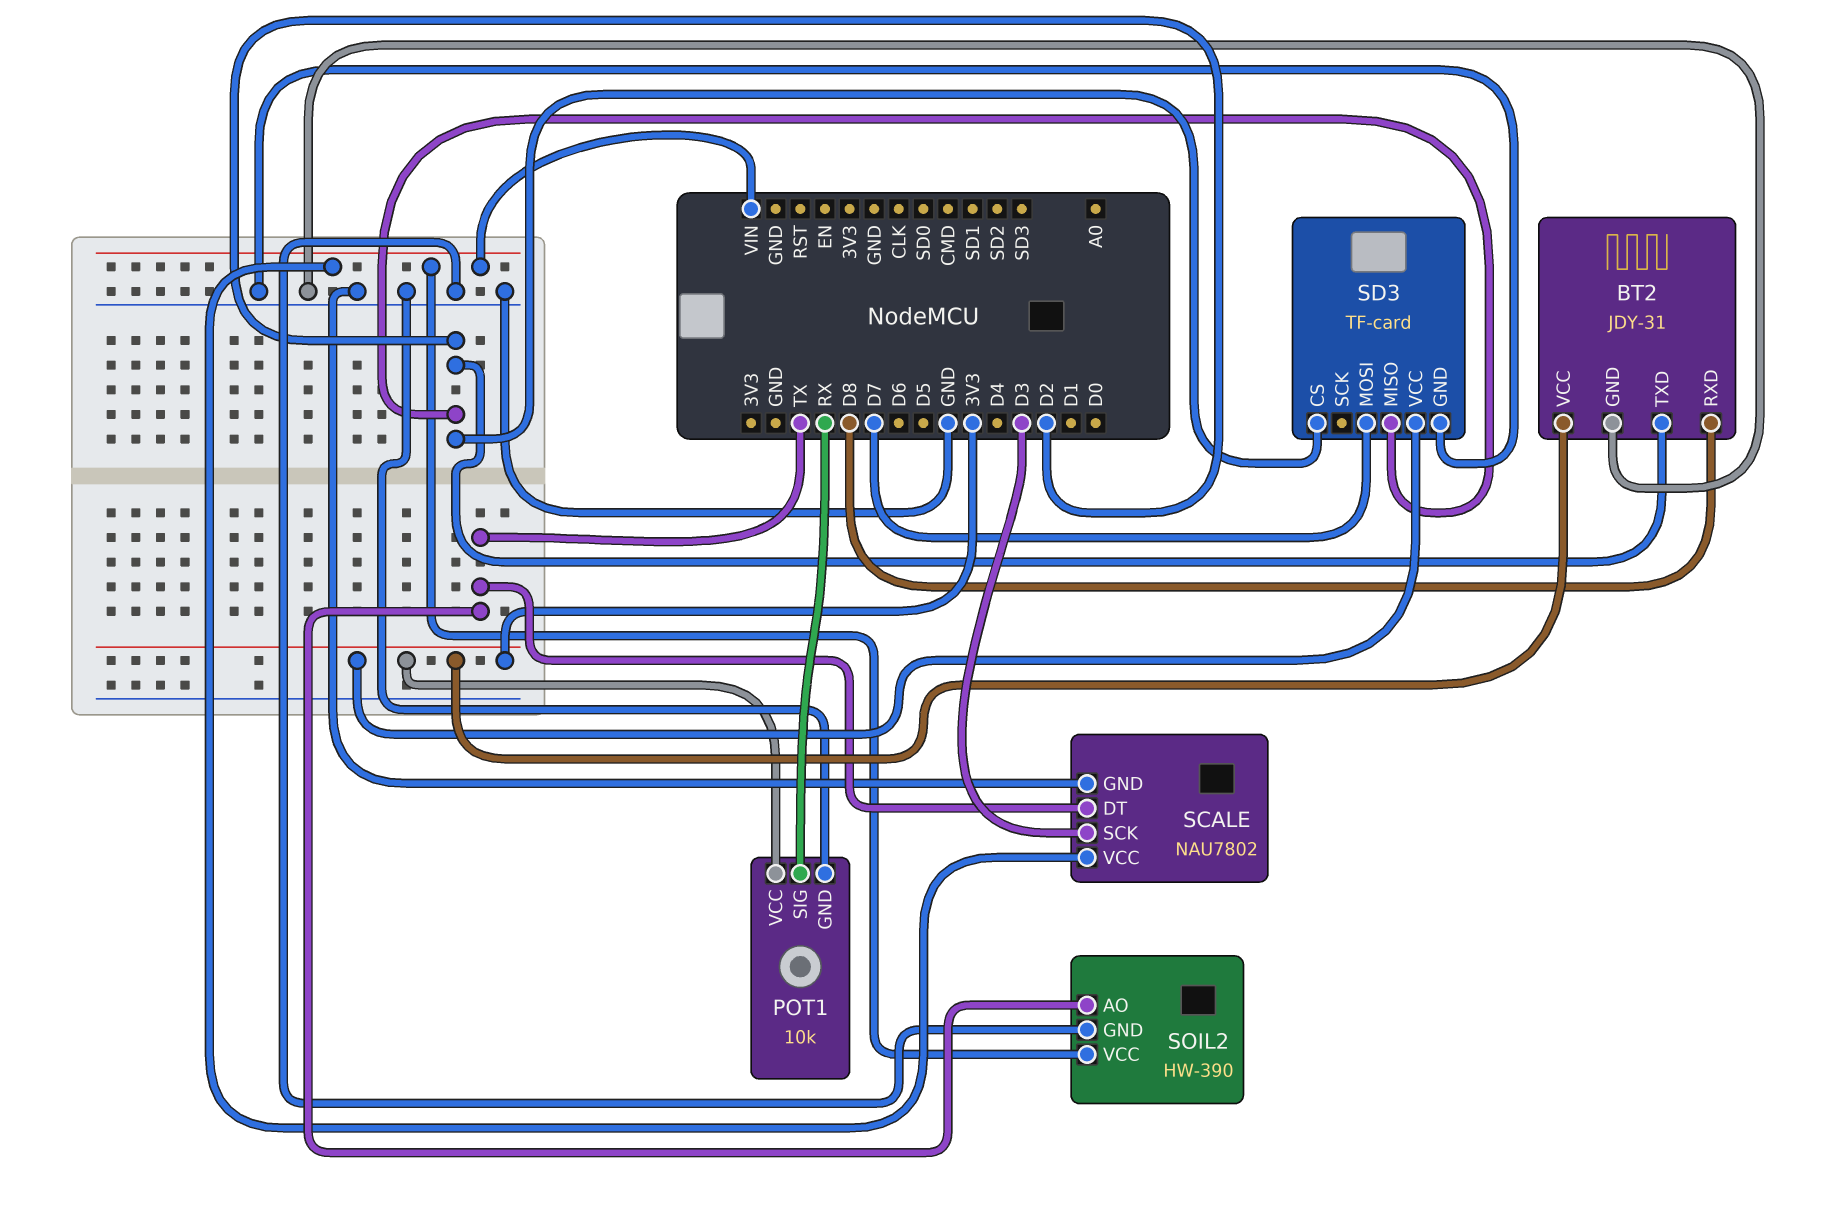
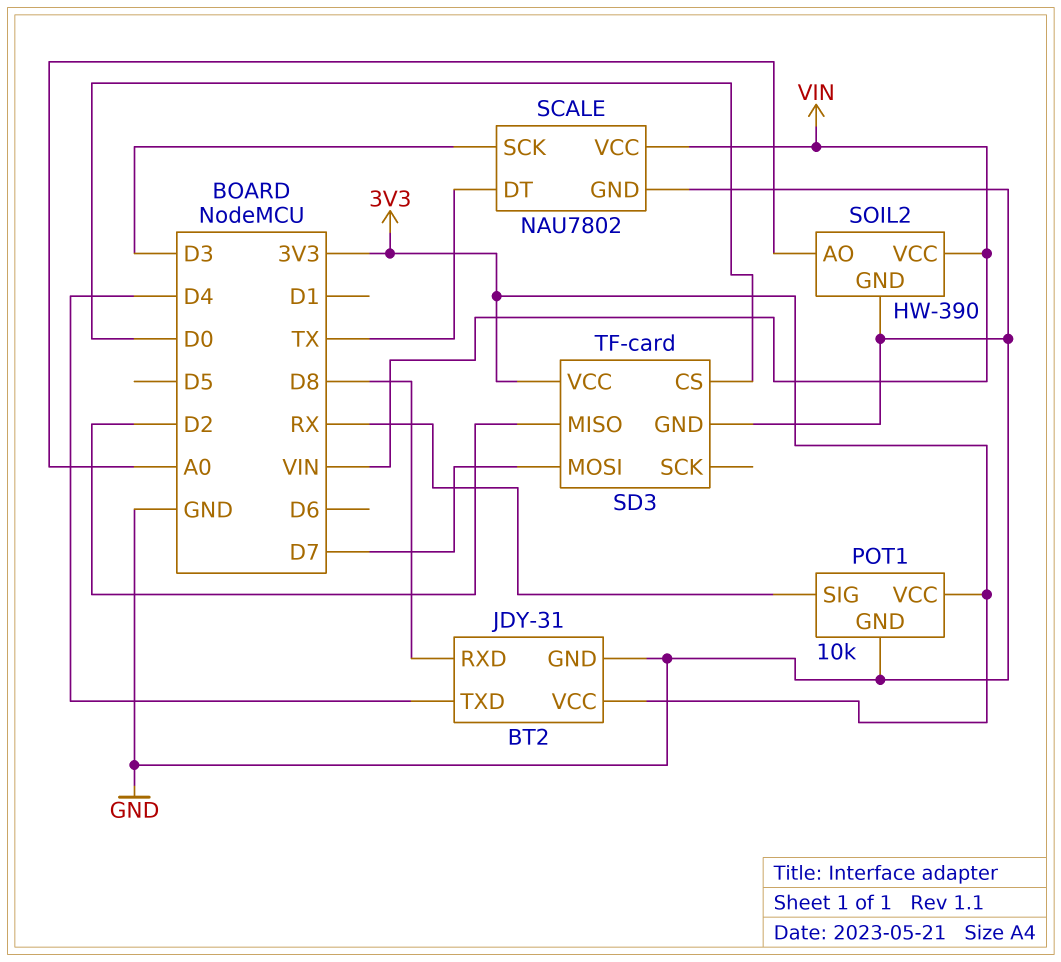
BT2 pin TXD: D2 -> D4
SD3 pin CS: D2 -> D0
SOIL2 pin AO: TX -> A0

